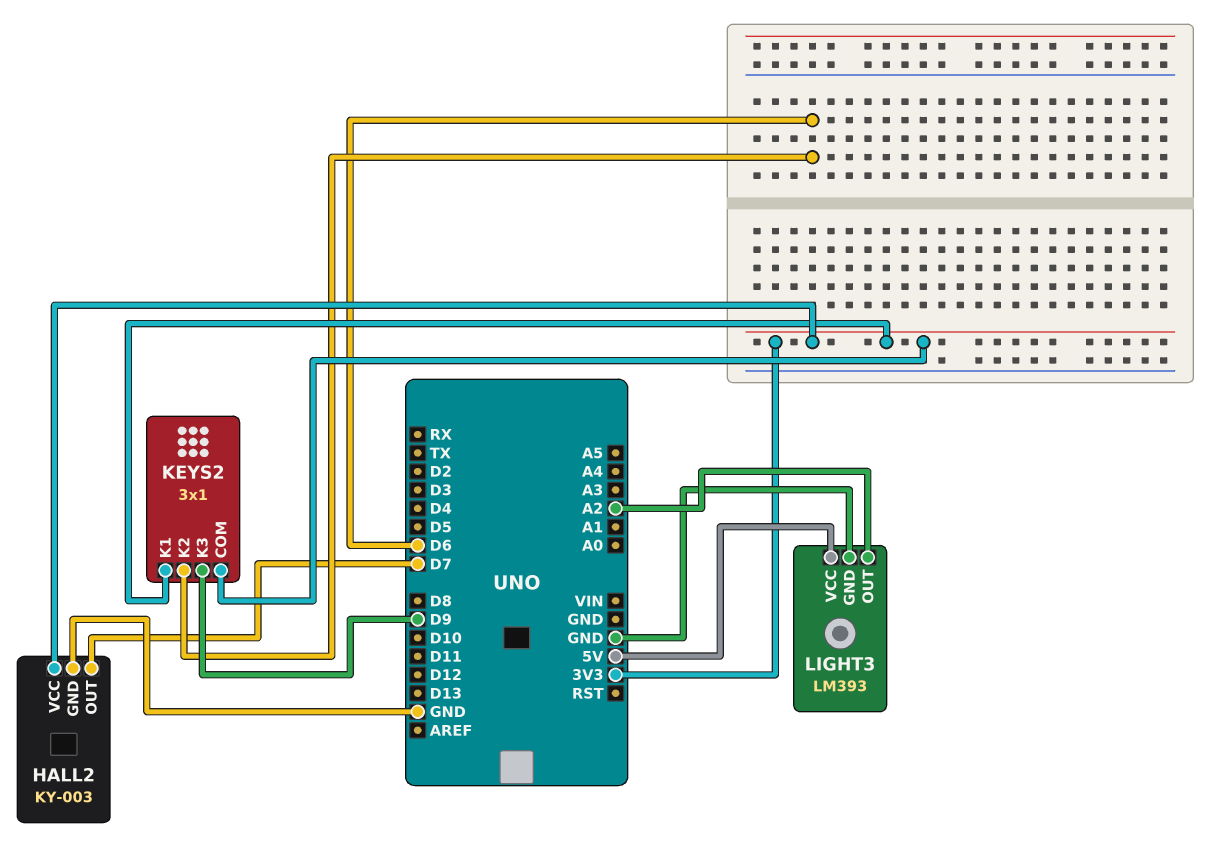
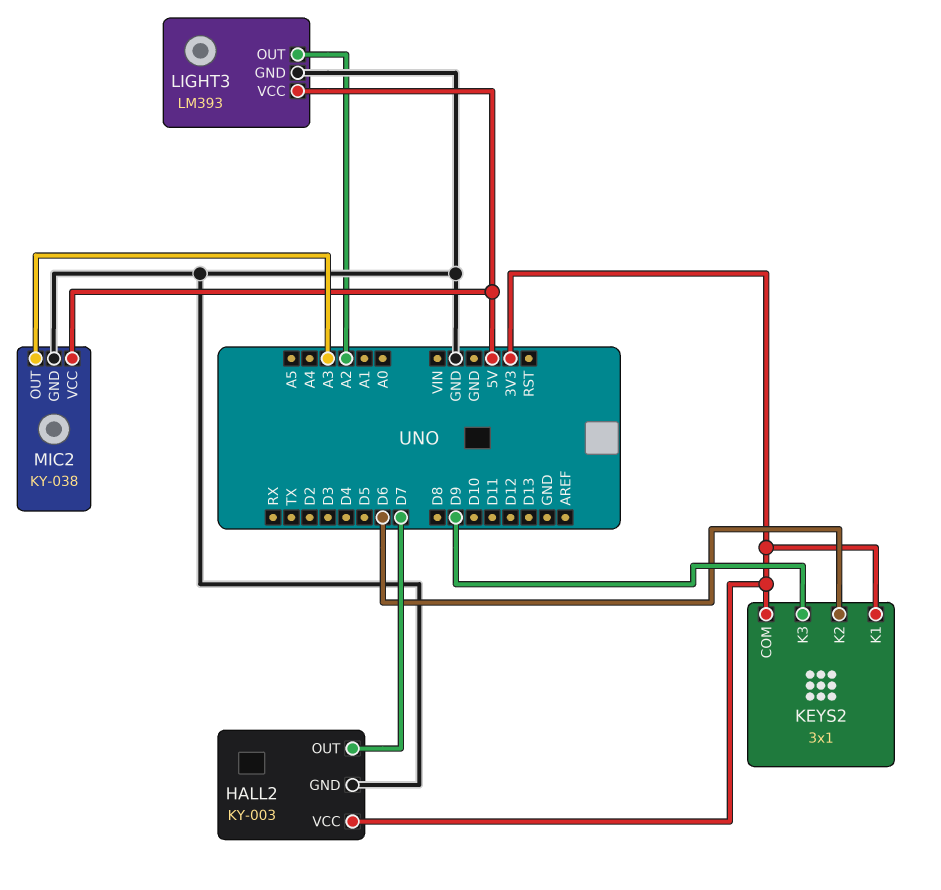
MIC2: none -> KY-038
MIC2 pin GND: none -> GND
MIC2 pin OUT: none -> A3
MIC2 pin VCC: none -> 5V

